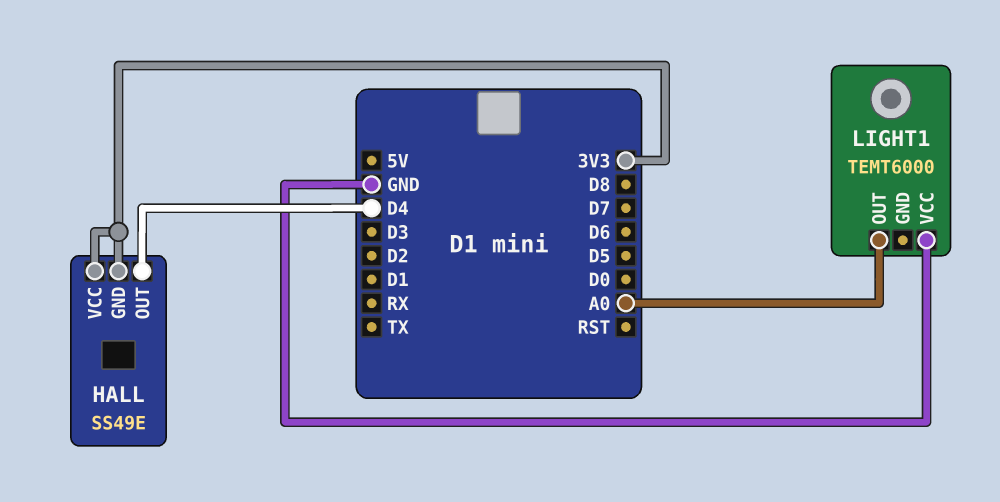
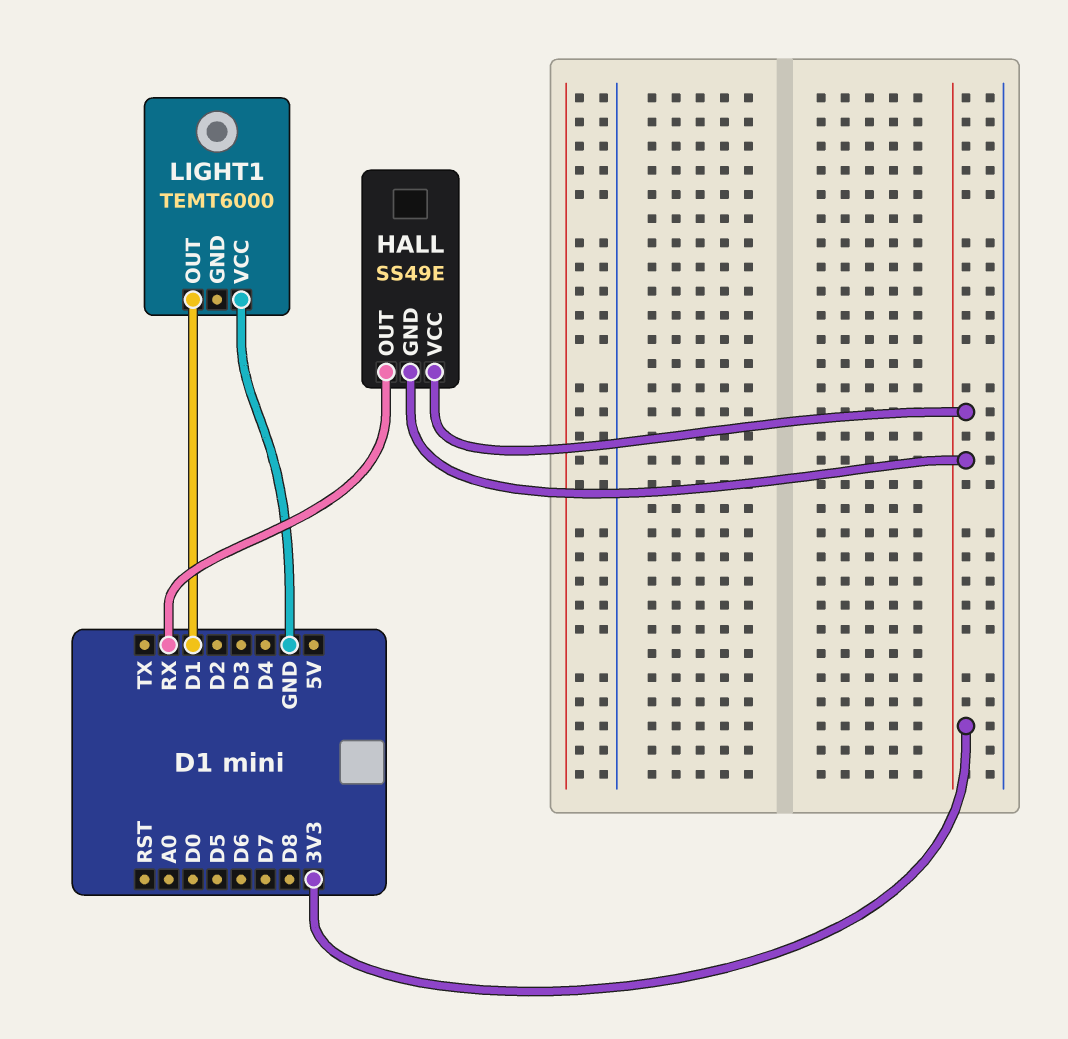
HALL pin OUT: D4 -> RX
LIGHT1 pin OUT: A0 -> D1

